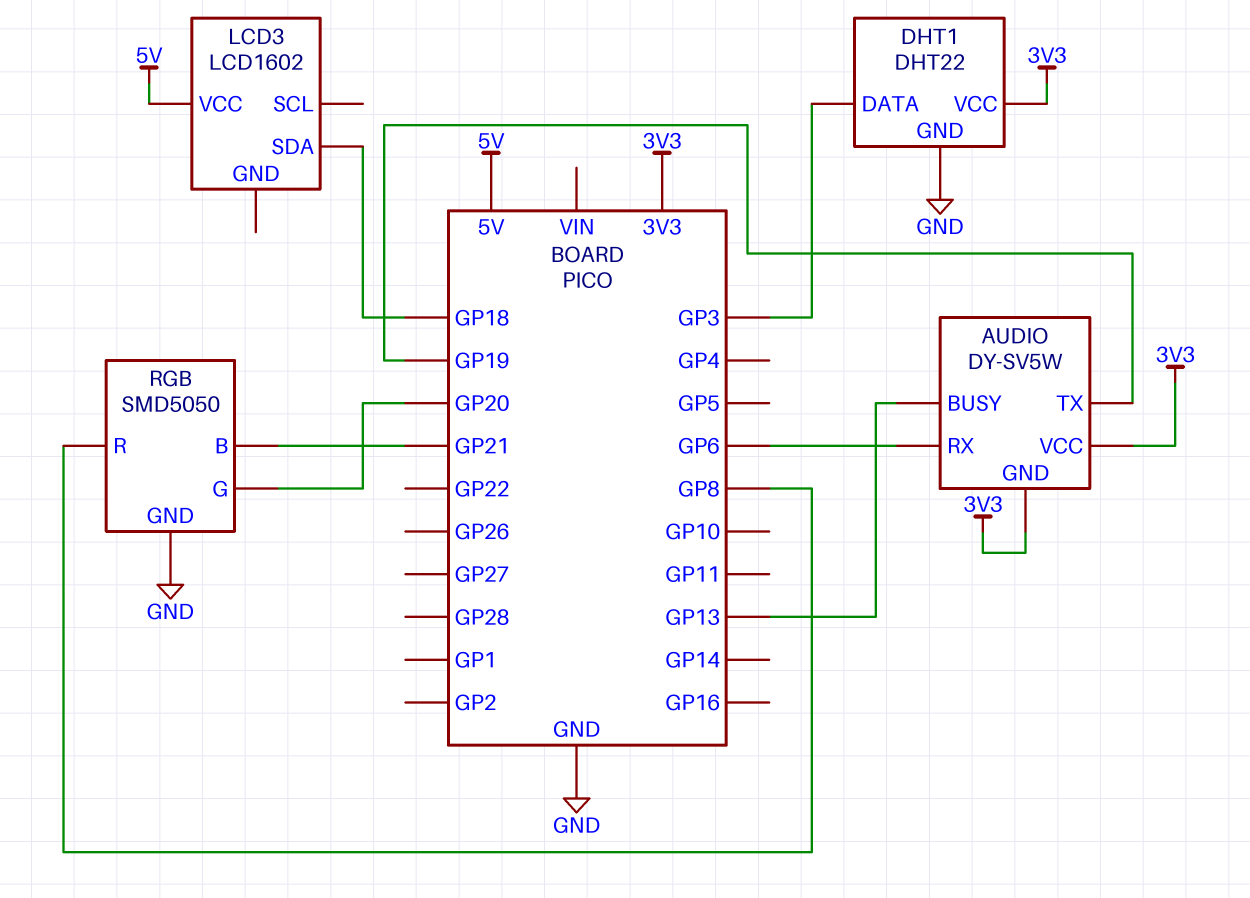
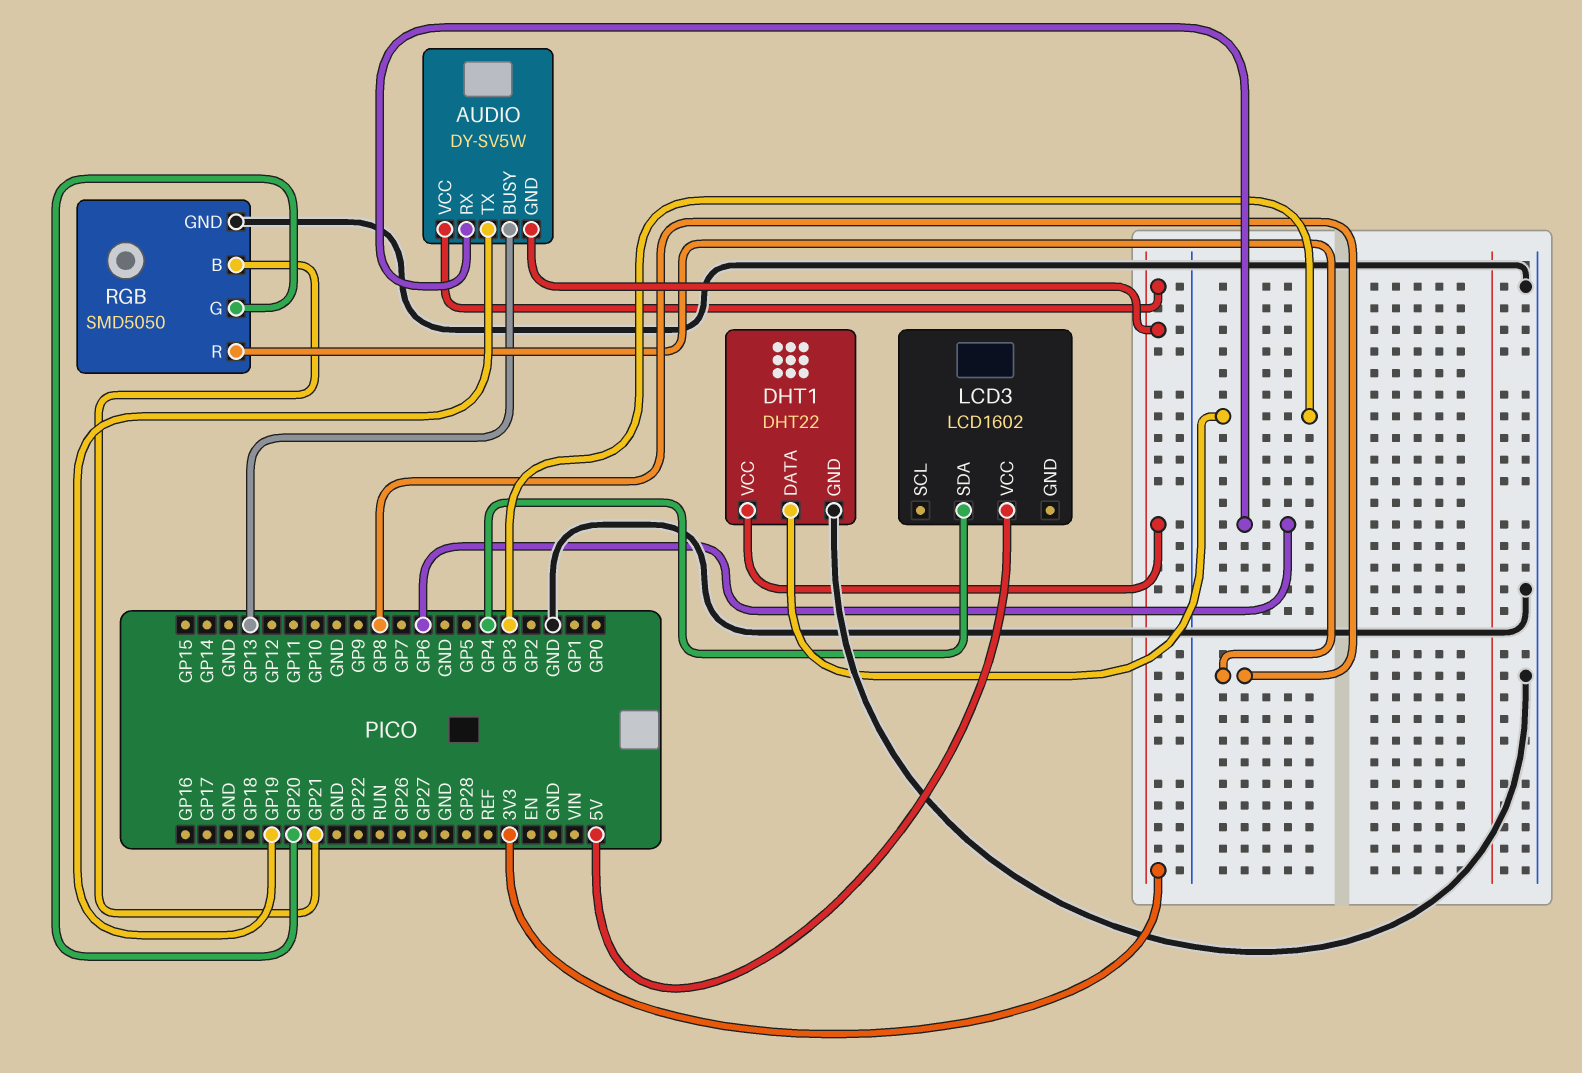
LCD3 pin SDA: GP18 -> GP4

